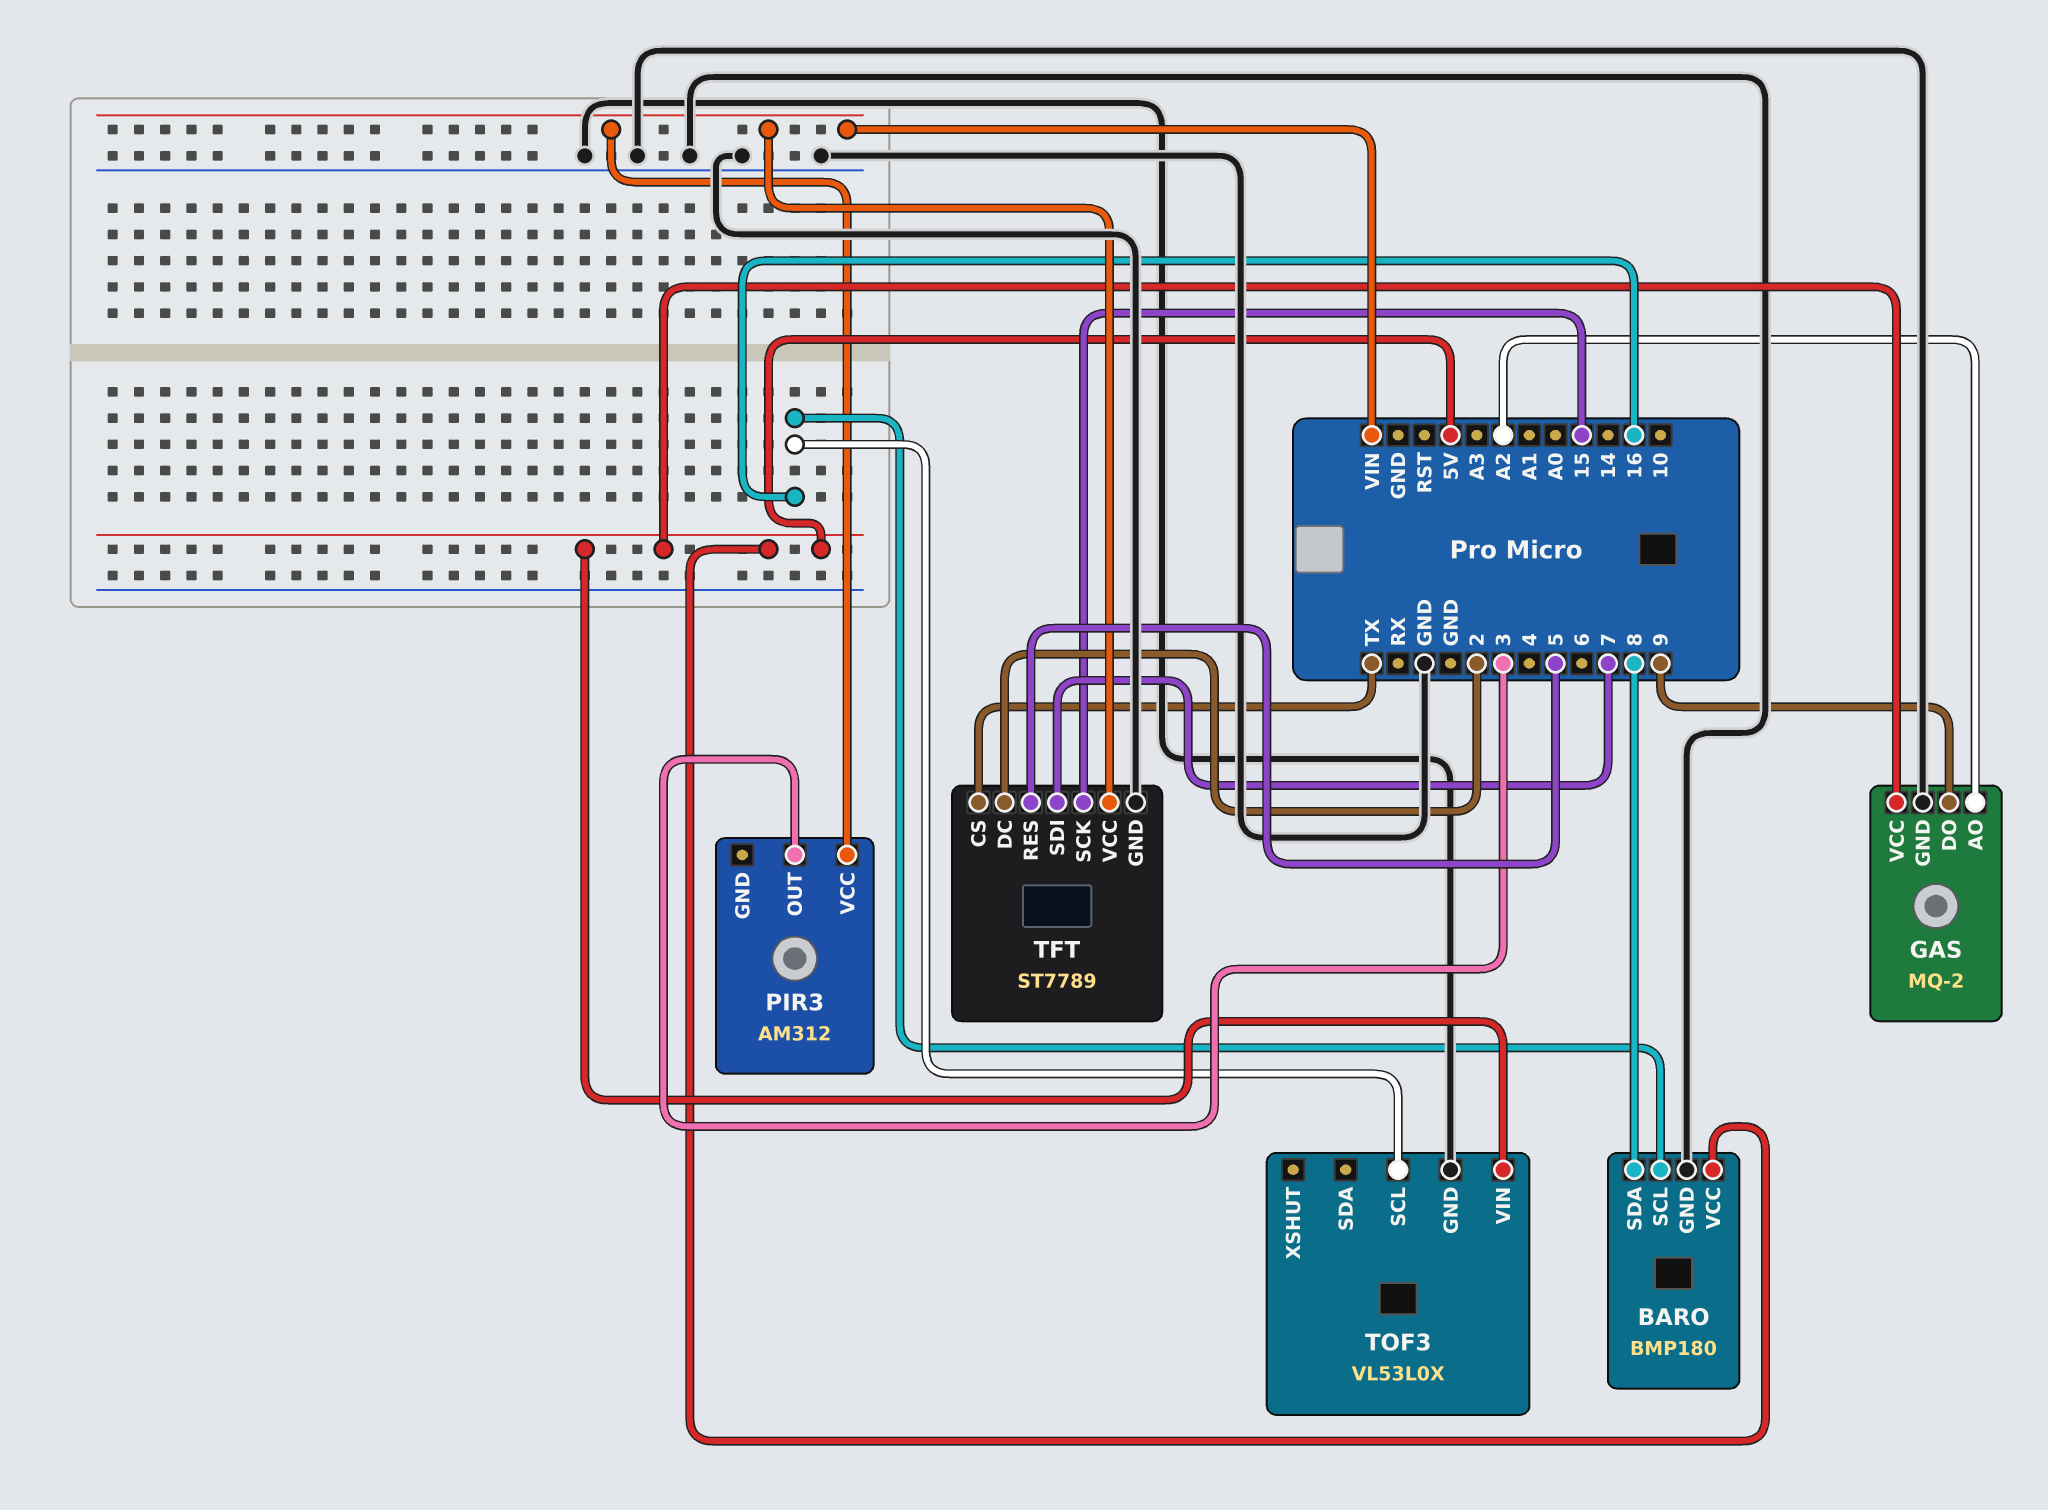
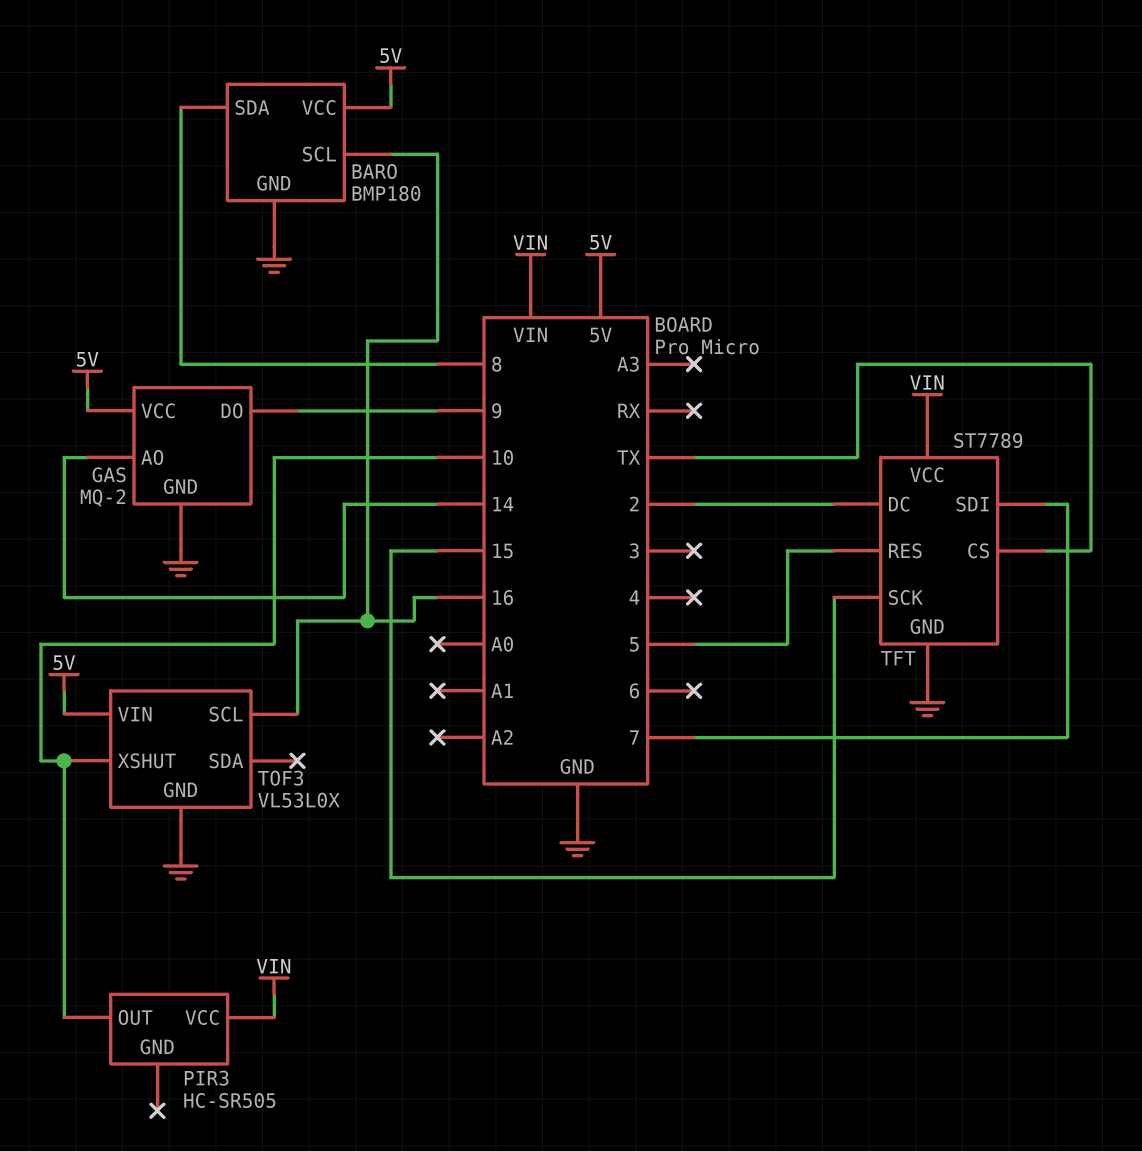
GAS pin AO: A2 -> 14
PIR3: AM312 -> HC-SR505
PIR3 pin OUT: 3 -> 10
TOF3 pin XSHUT: none -> 10

